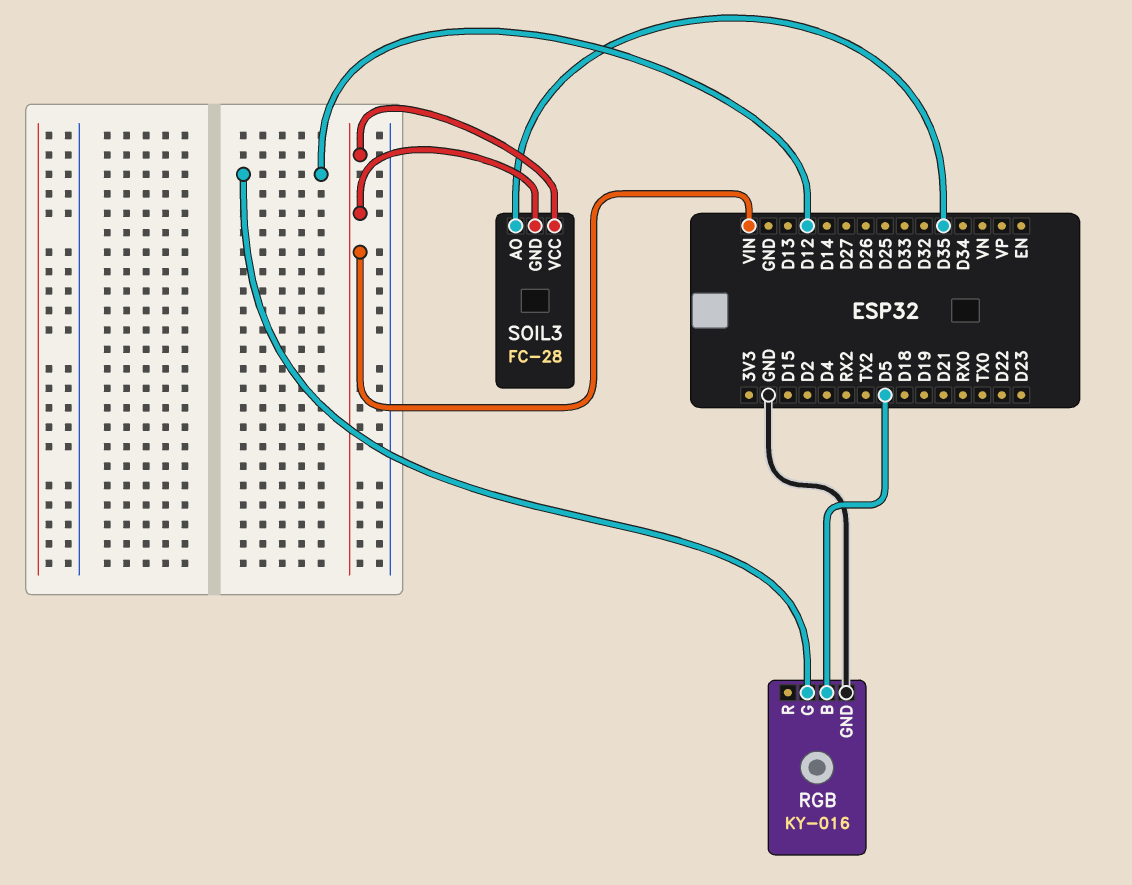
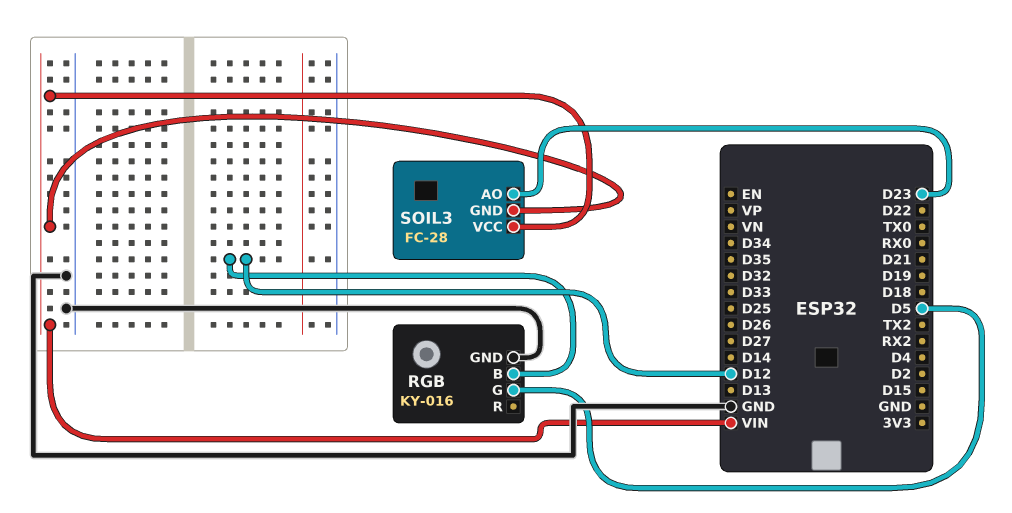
RGB pin B: D5 -> D12
RGB pin G: D12 -> D5
SOIL3 pin AO: D35 -> D23

